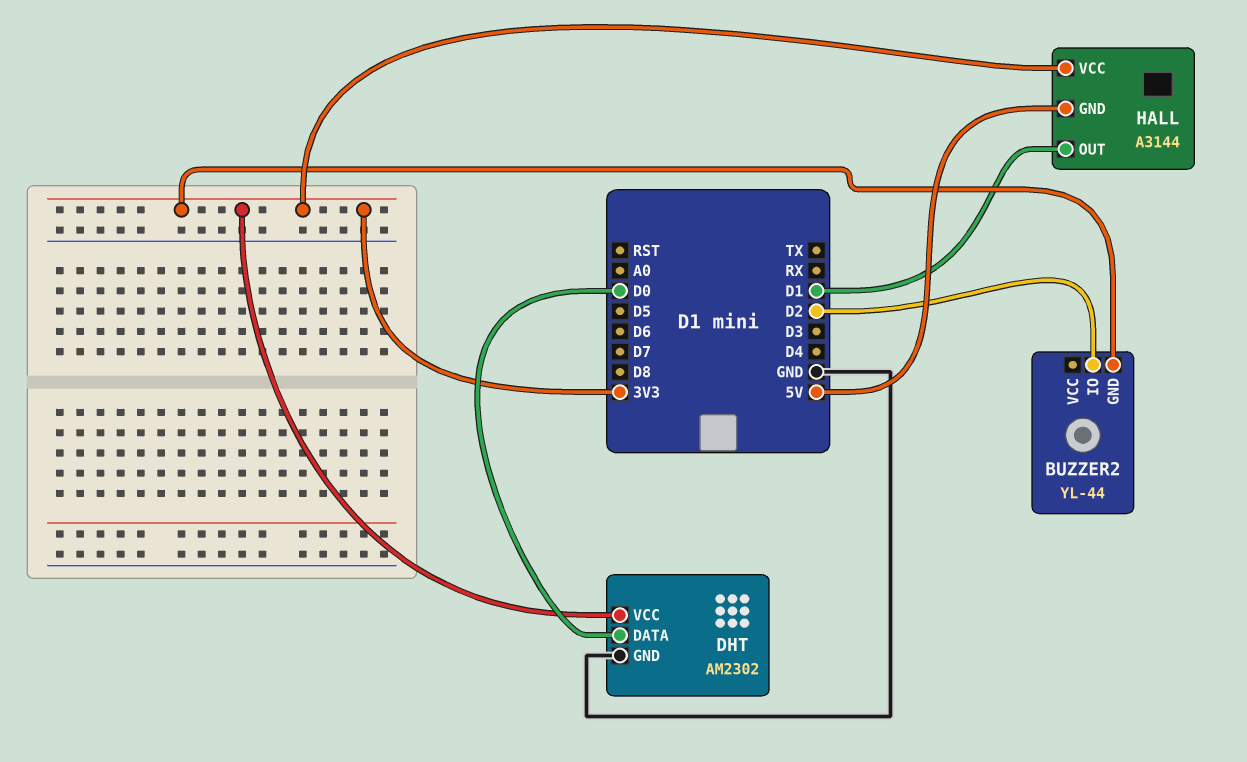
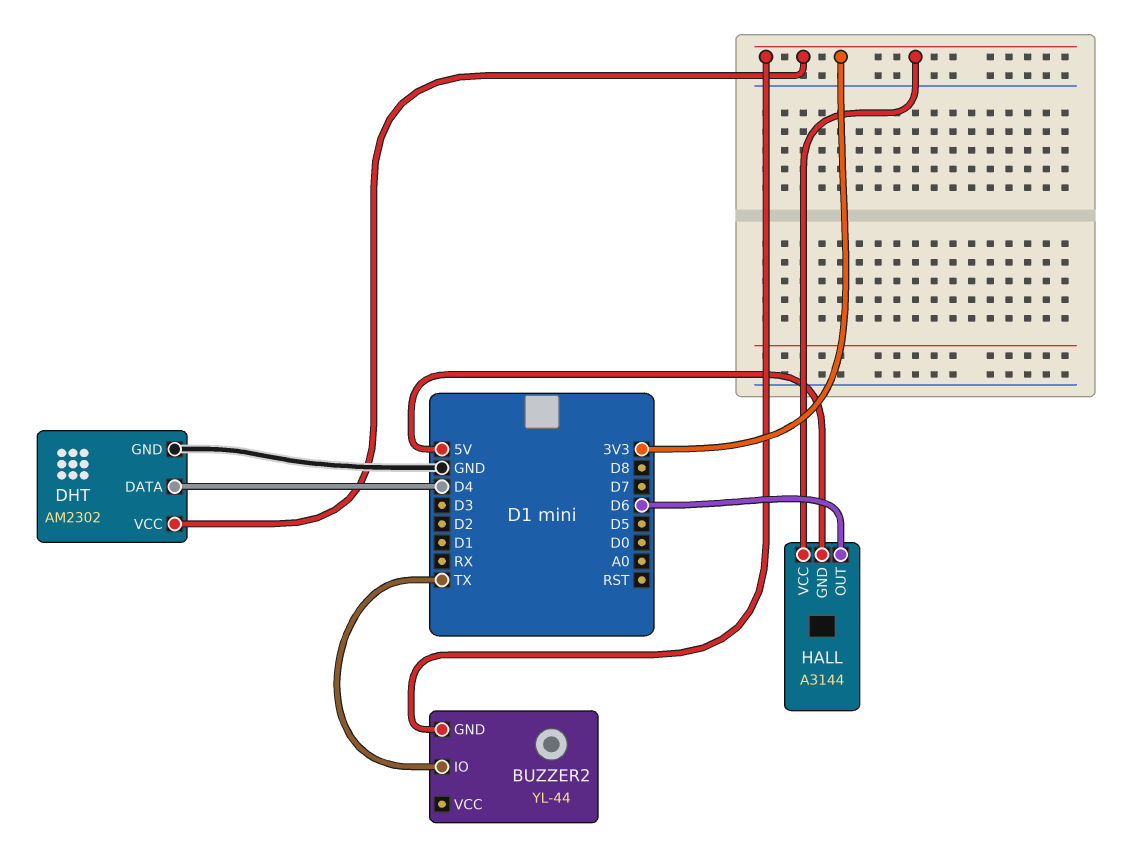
BUZZER2 pin IO: D2 -> TX
DHT pin DATA: D0 -> D4
HALL pin OUT: D1 -> D6

